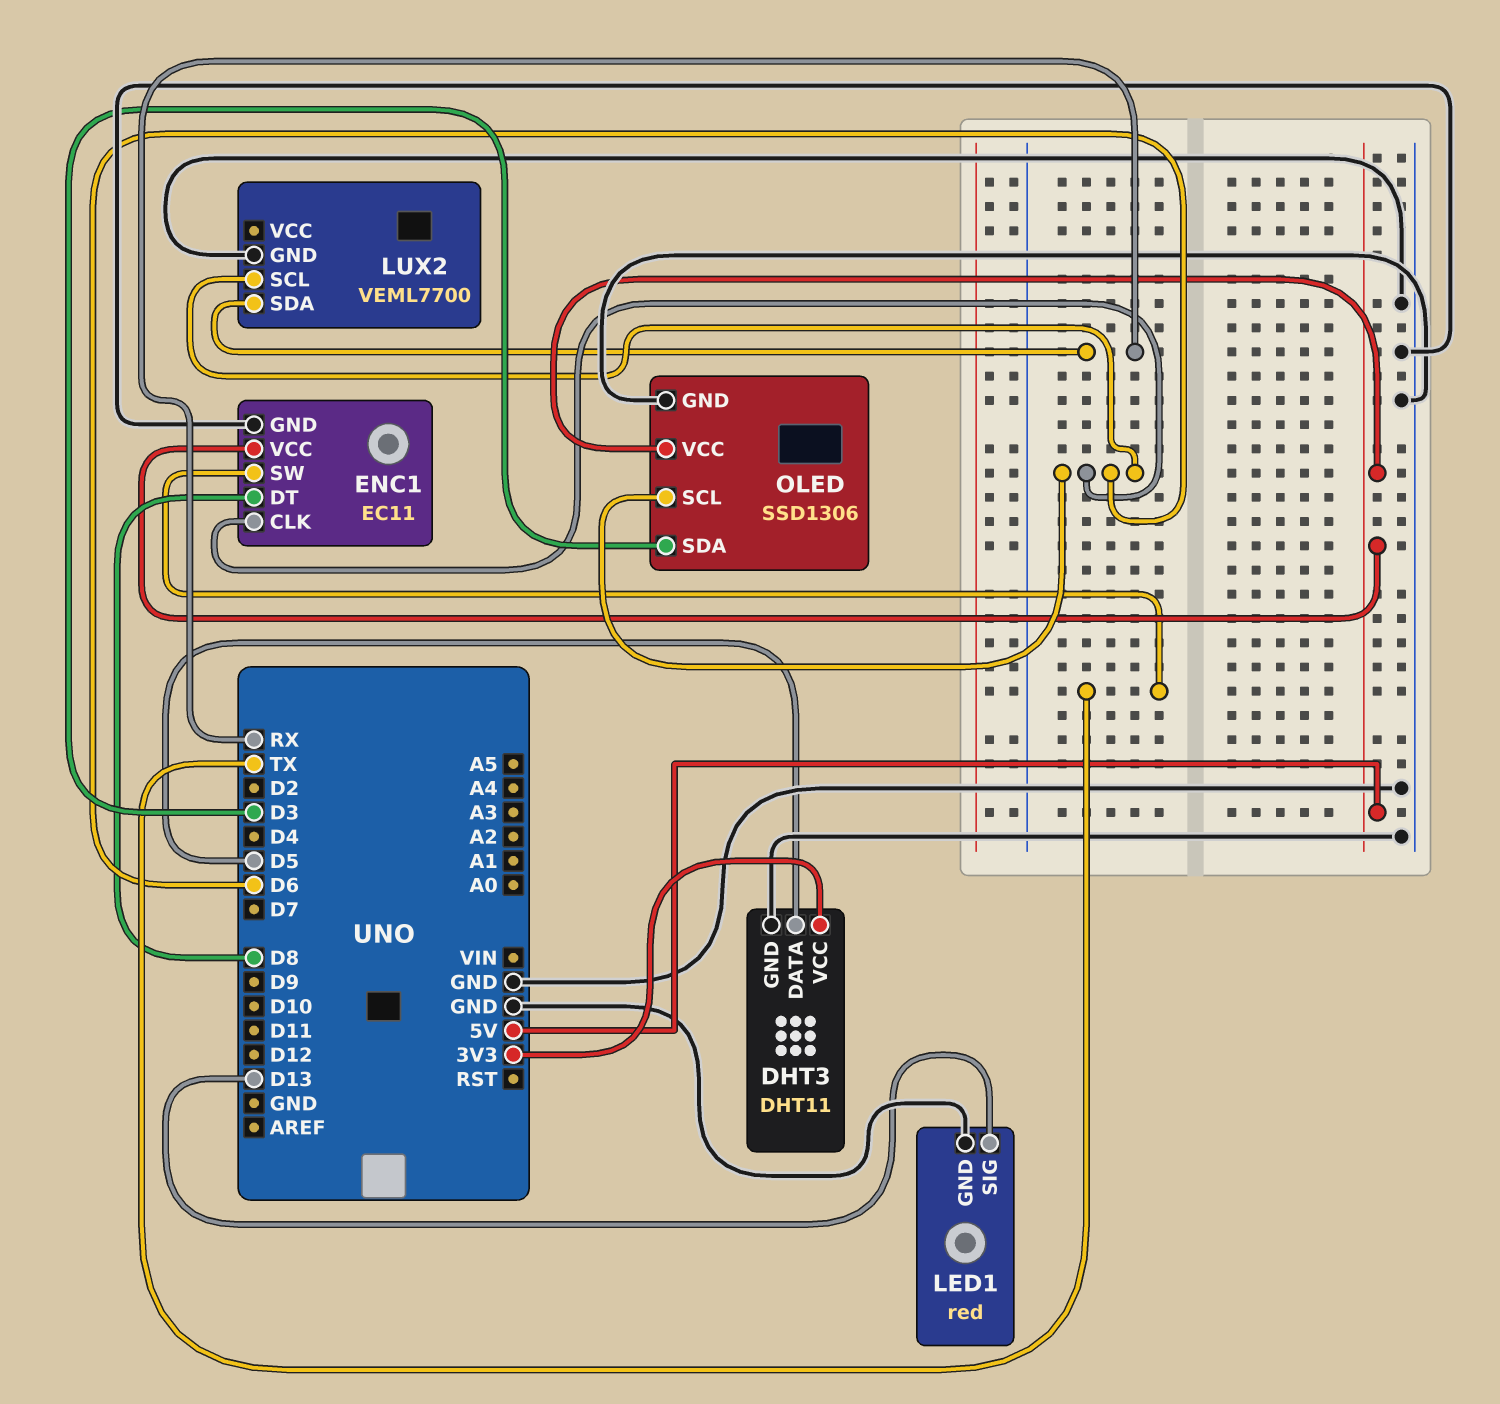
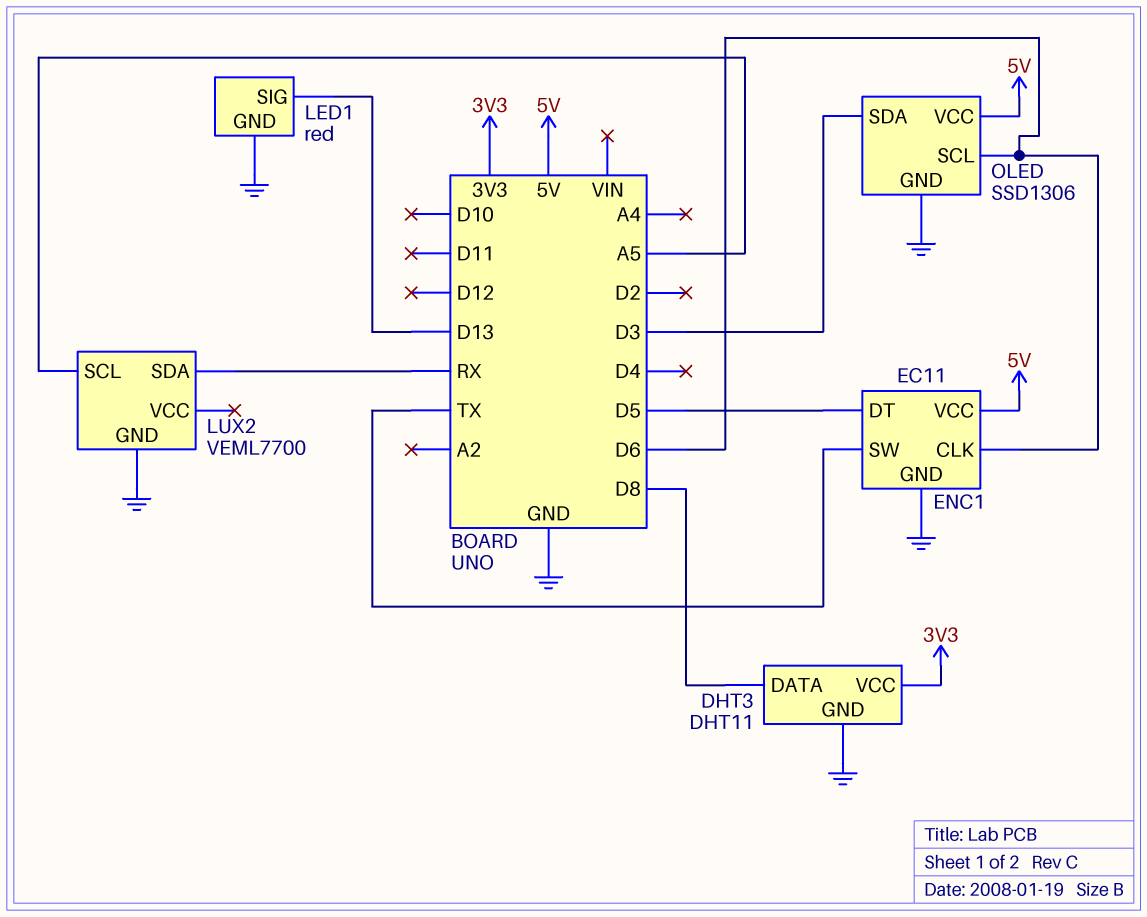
DHT3 pin DATA: D5 -> D8
ENC1 pin DT: D8 -> D5
LUX2 pin SCL: D6 -> A5

